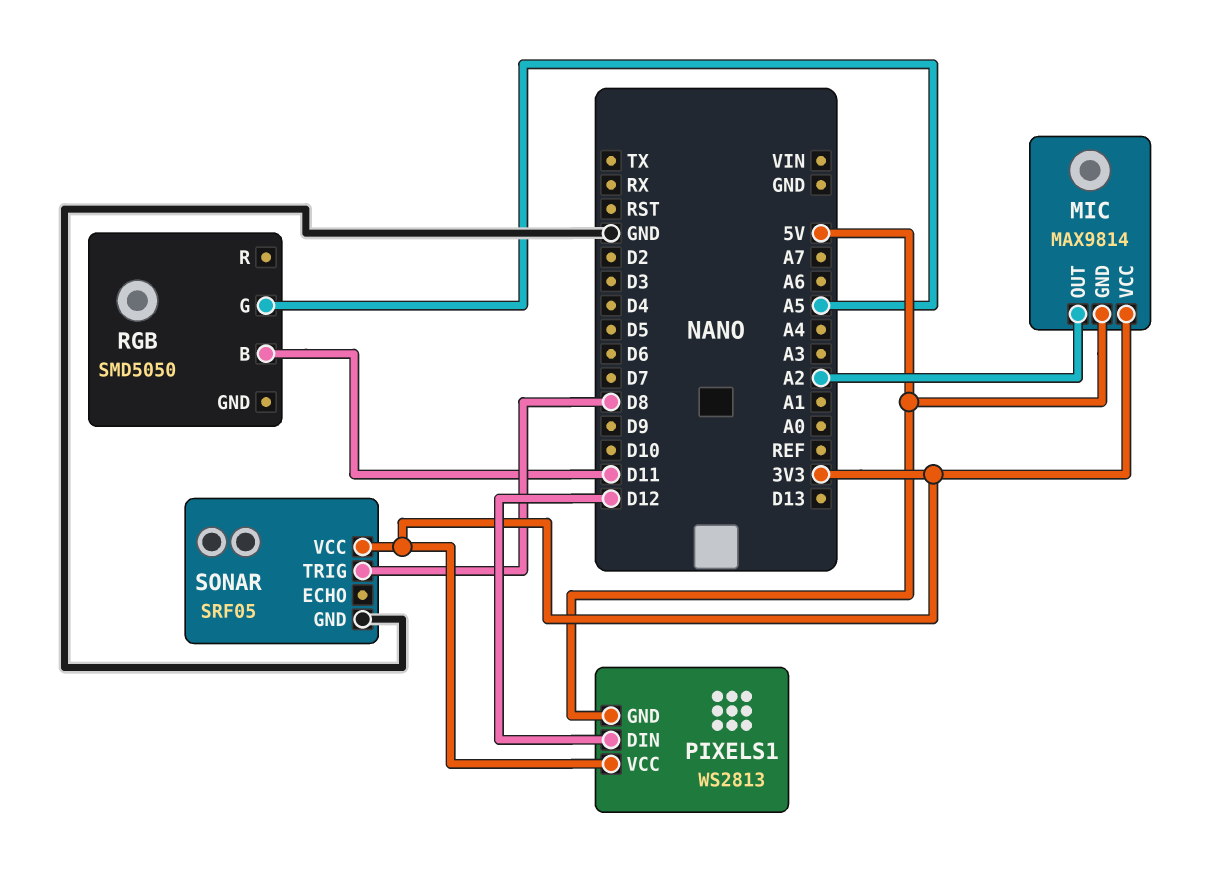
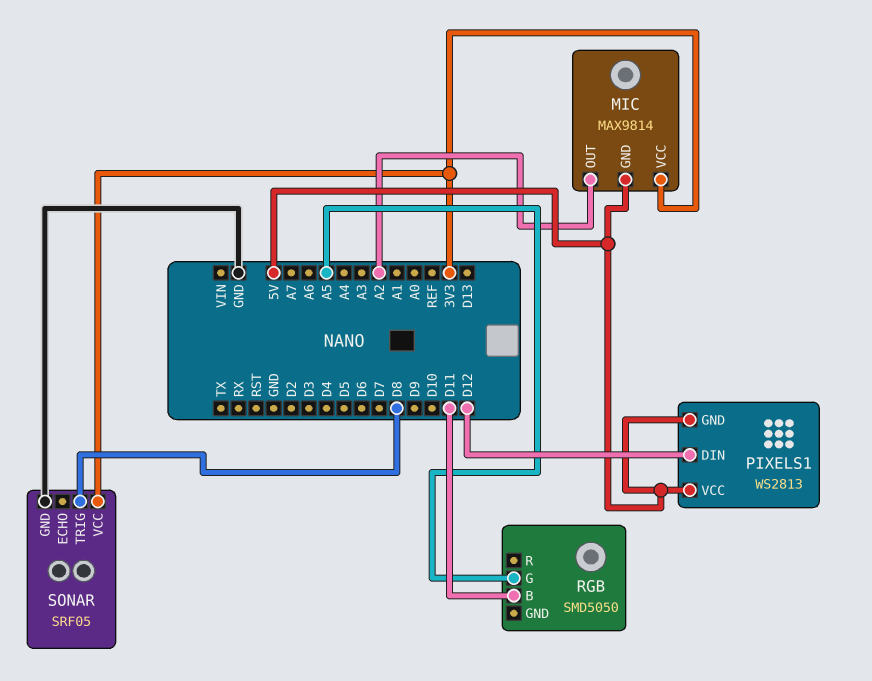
PIXELS1 pin VCC: 3V3 -> 5V

